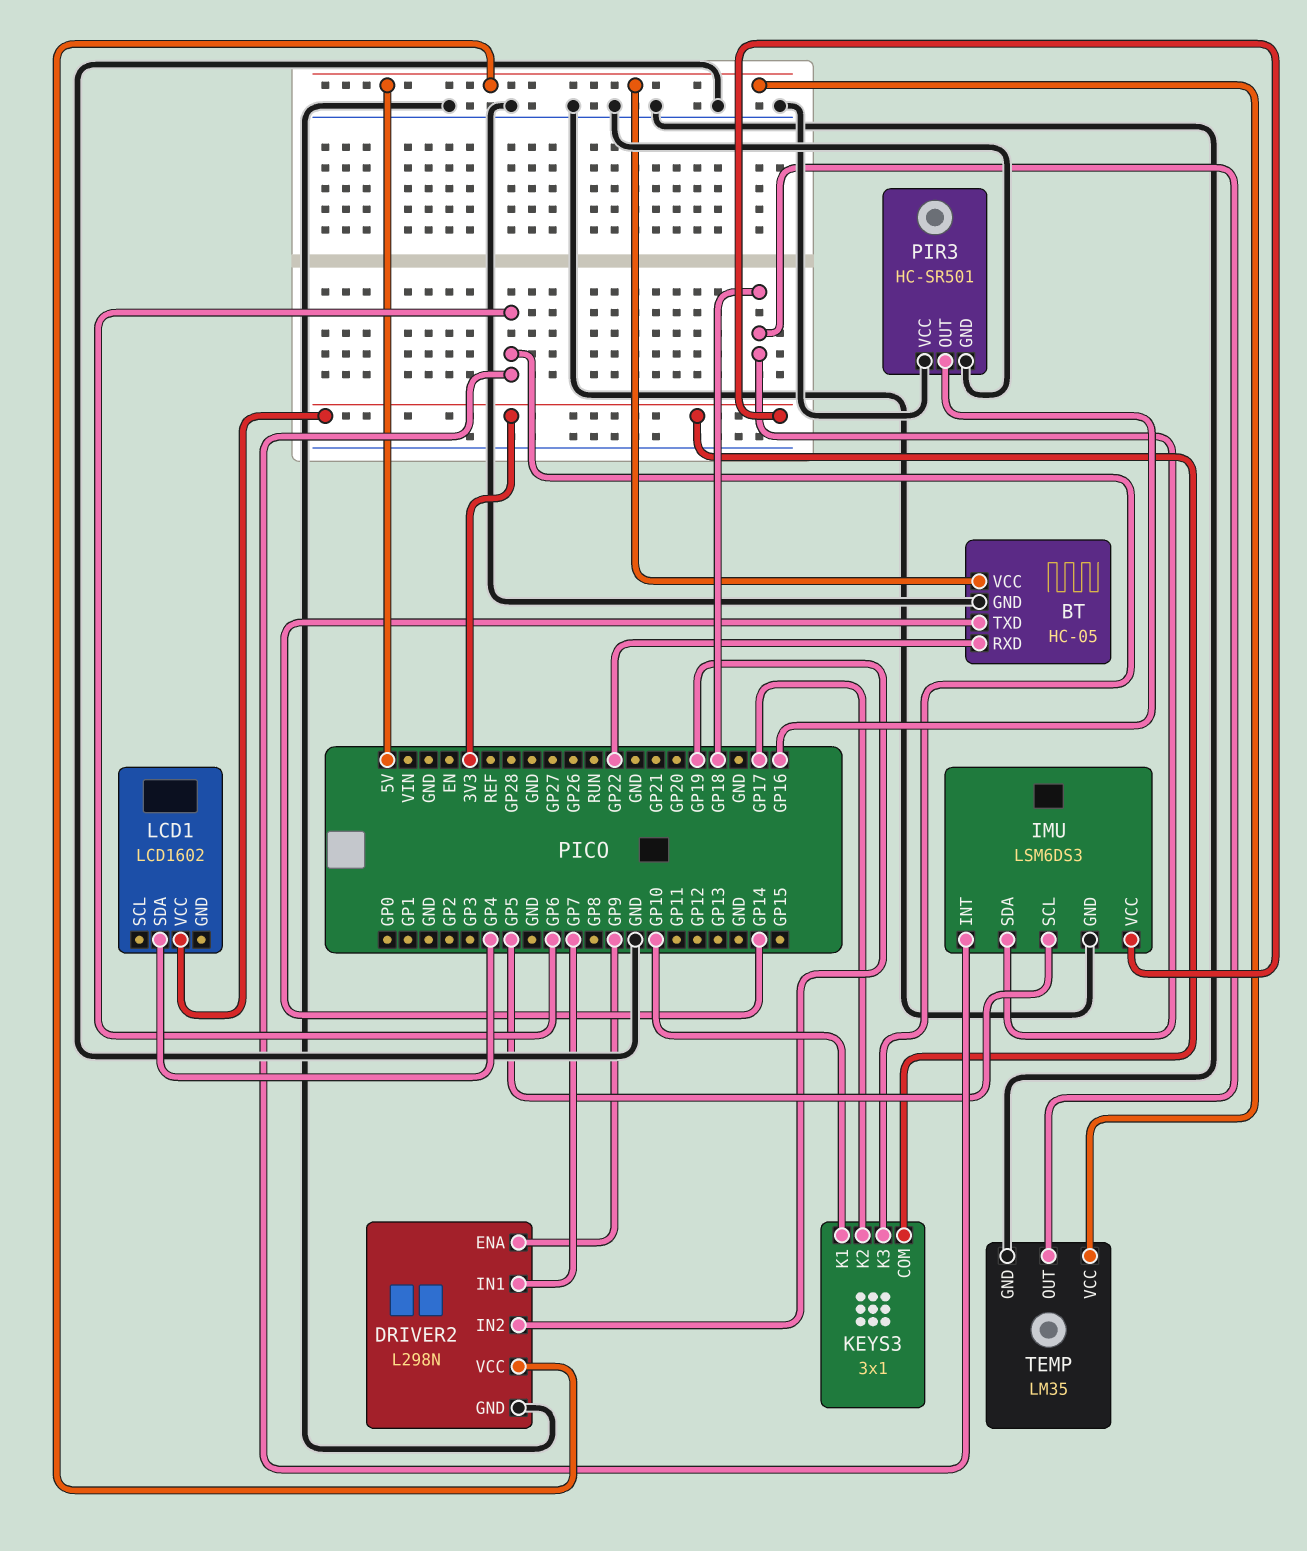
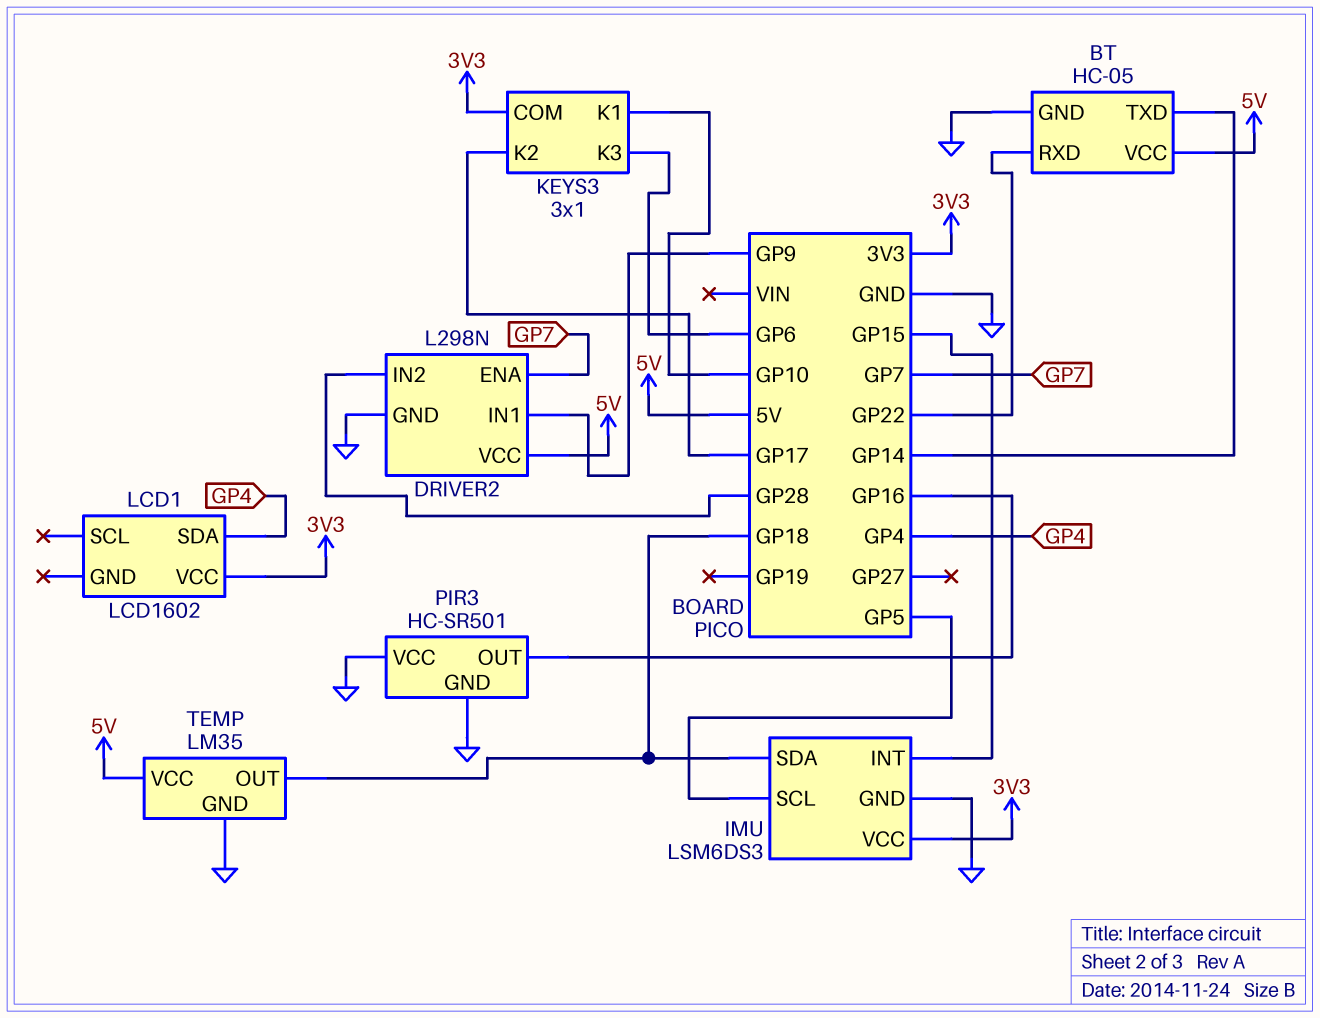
DRIVER2 pin ENA: GP9 -> GP7
DRIVER2 pin IN1: GP7 -> GP9
DRIVER2 pin IN2: GP19 -> GP28
IMU pin INT: GP6 -> GP15

